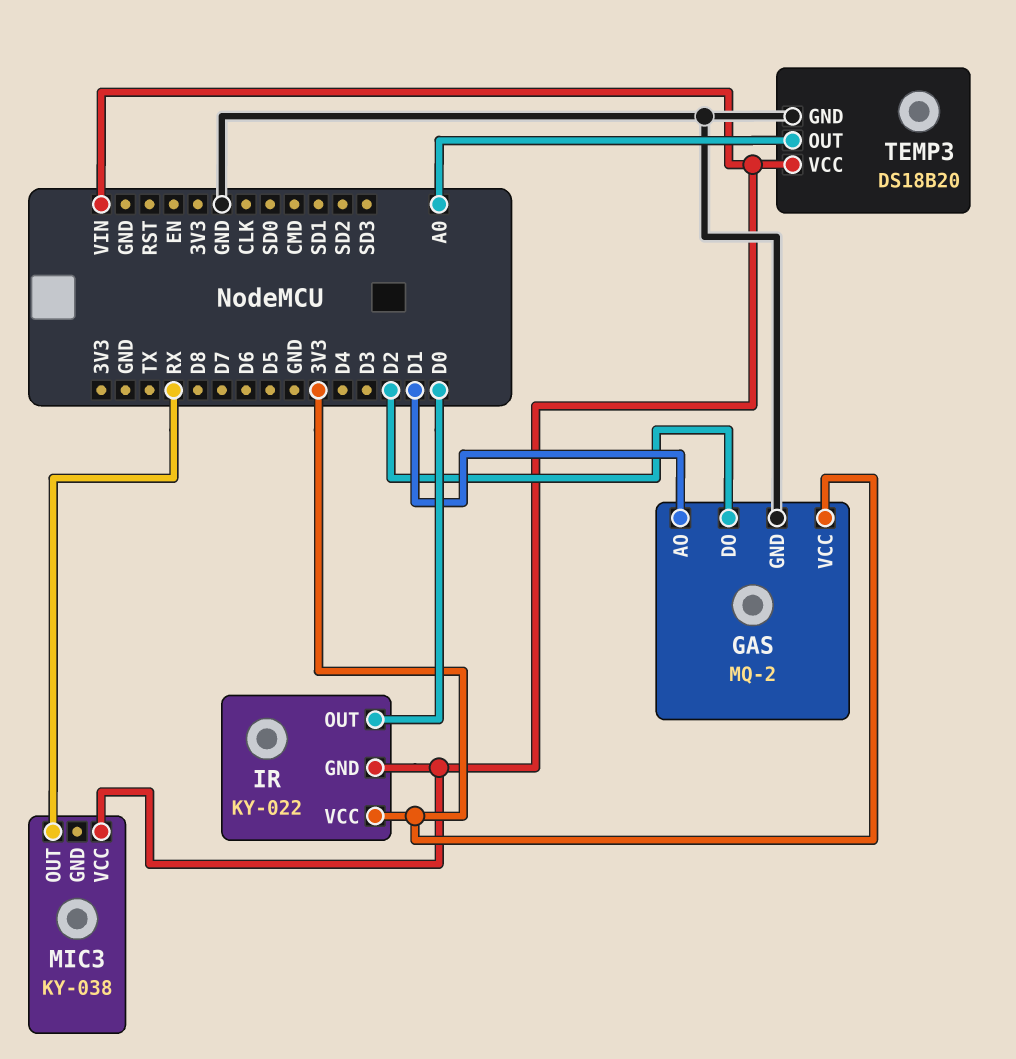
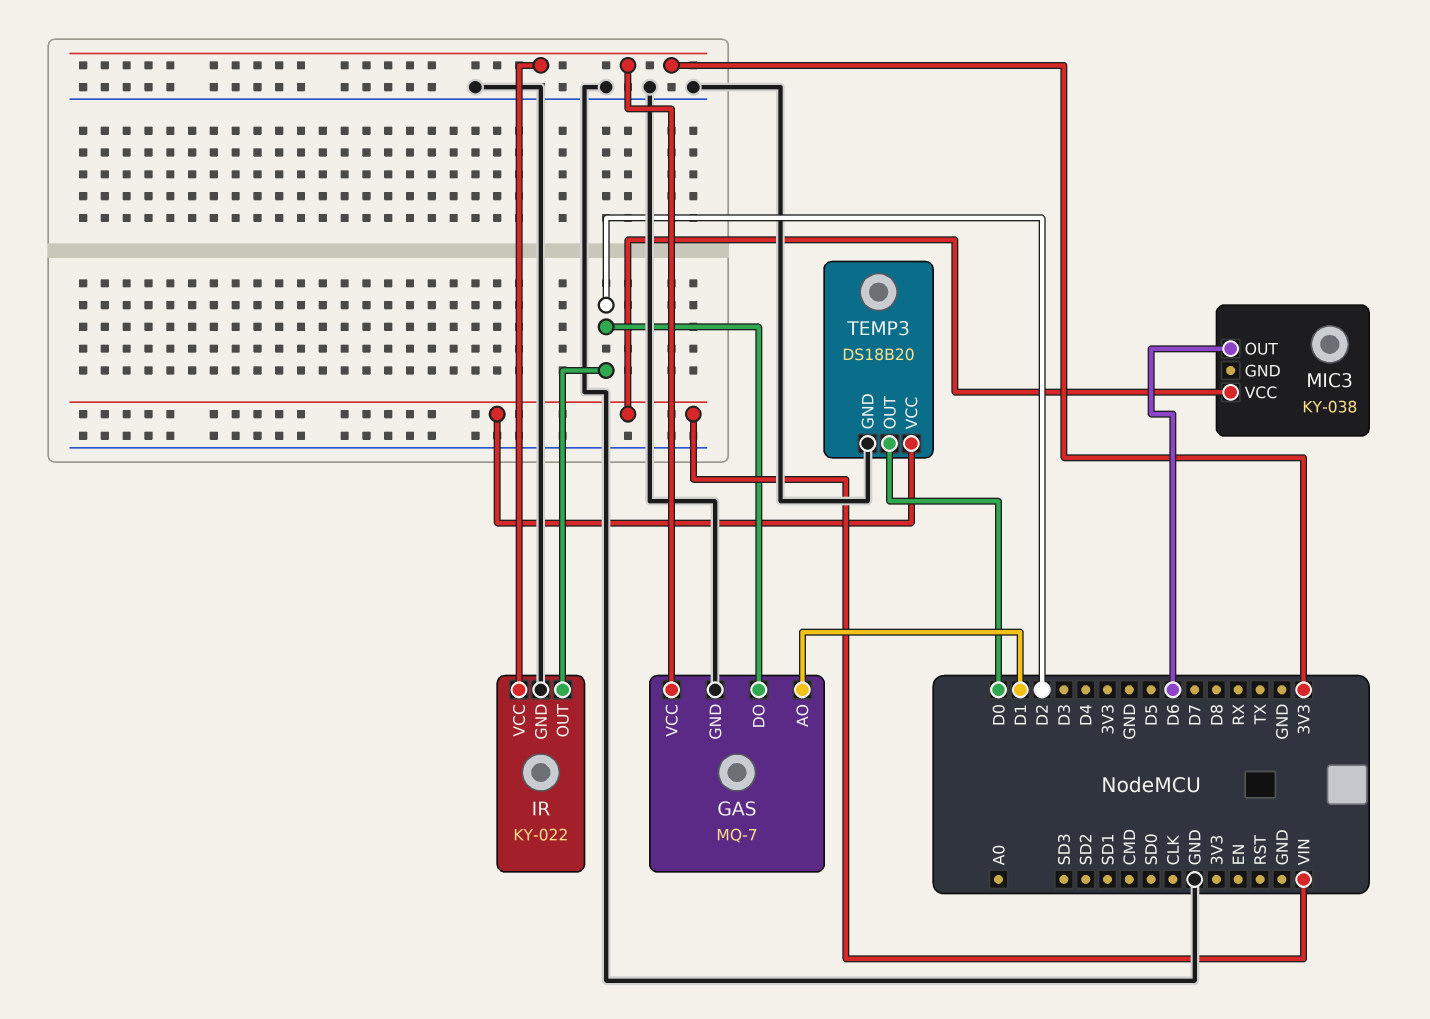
GAS: MQ-2 -> MQ-7
IR pin GND: VIN -> GND
IR pin OUT: D0 -> D2
MIC3 pin OUT: RX -> D6
TEMP3 pin OUT: A0 -> D0

